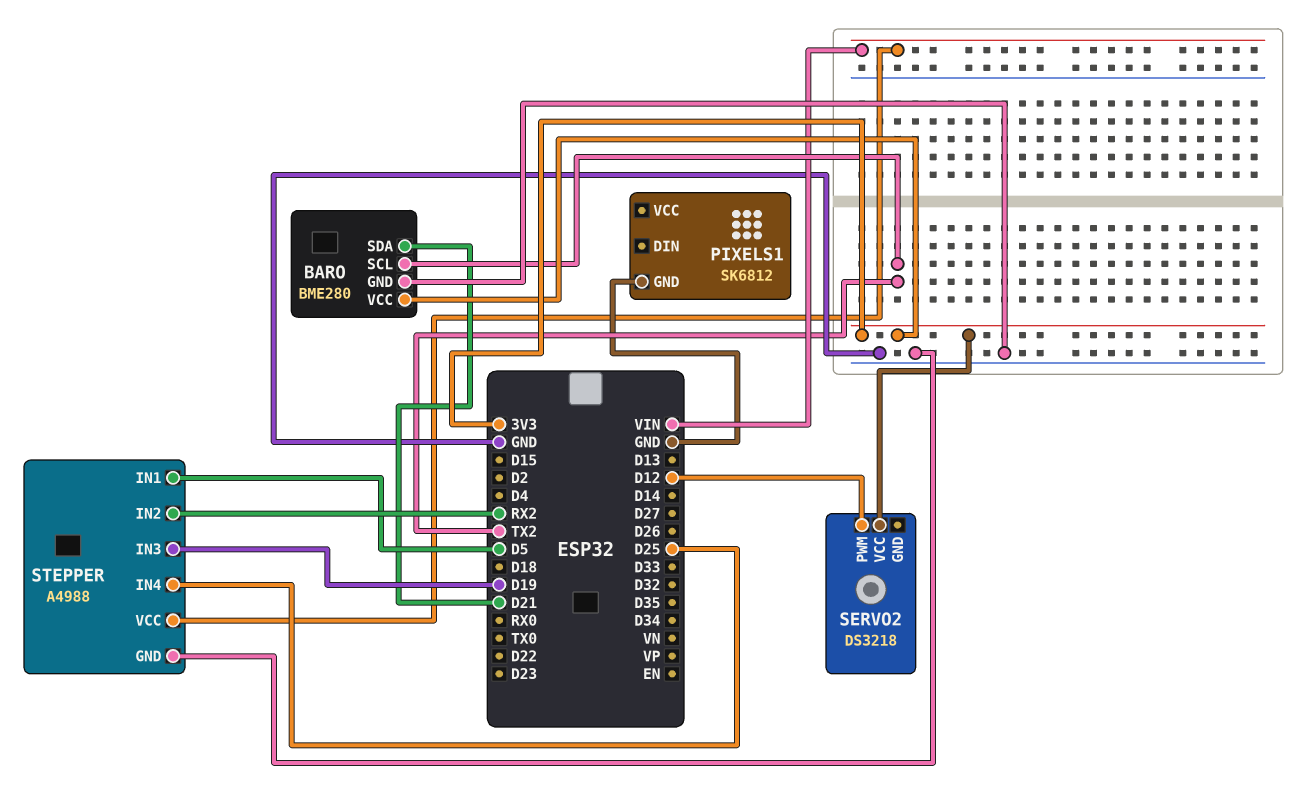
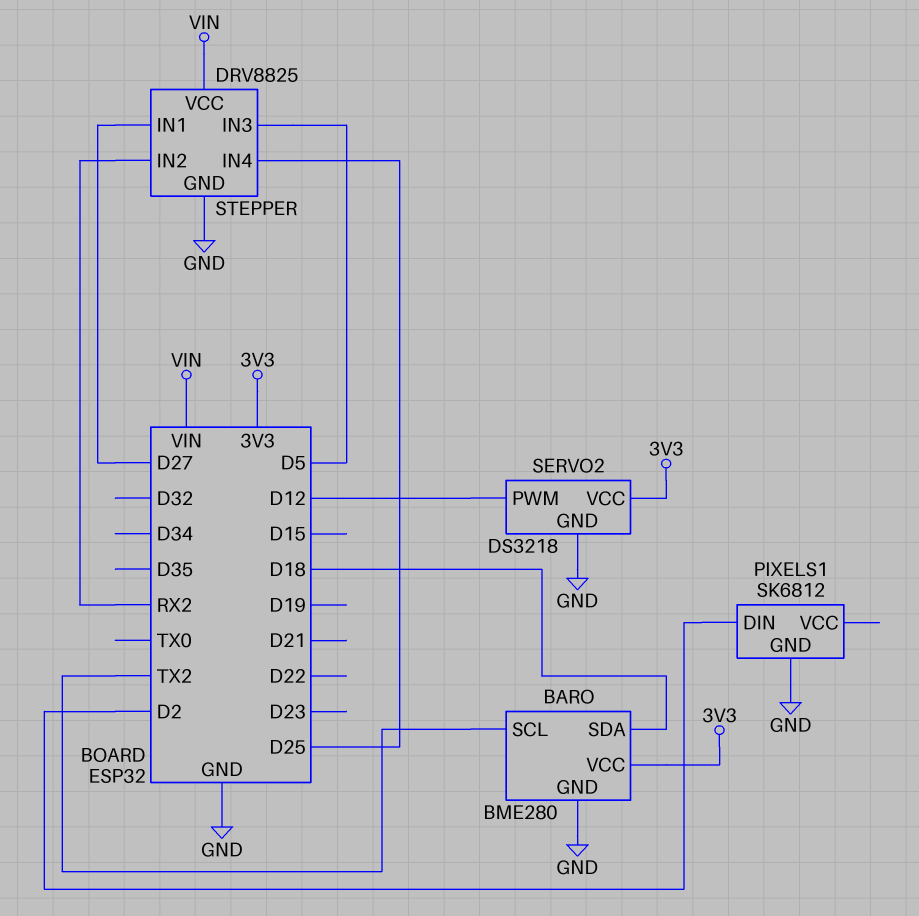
BARO pin SDA: D21 -> D18
PIXELS1 pin DIN: none -> D2
SERVO2 pin GND: none -> GND
STEPPER: A4988 -> DRV8825
STEPPER pin IN1: D5 -> D27
STEPPER pin IN3: D19 -> D5

